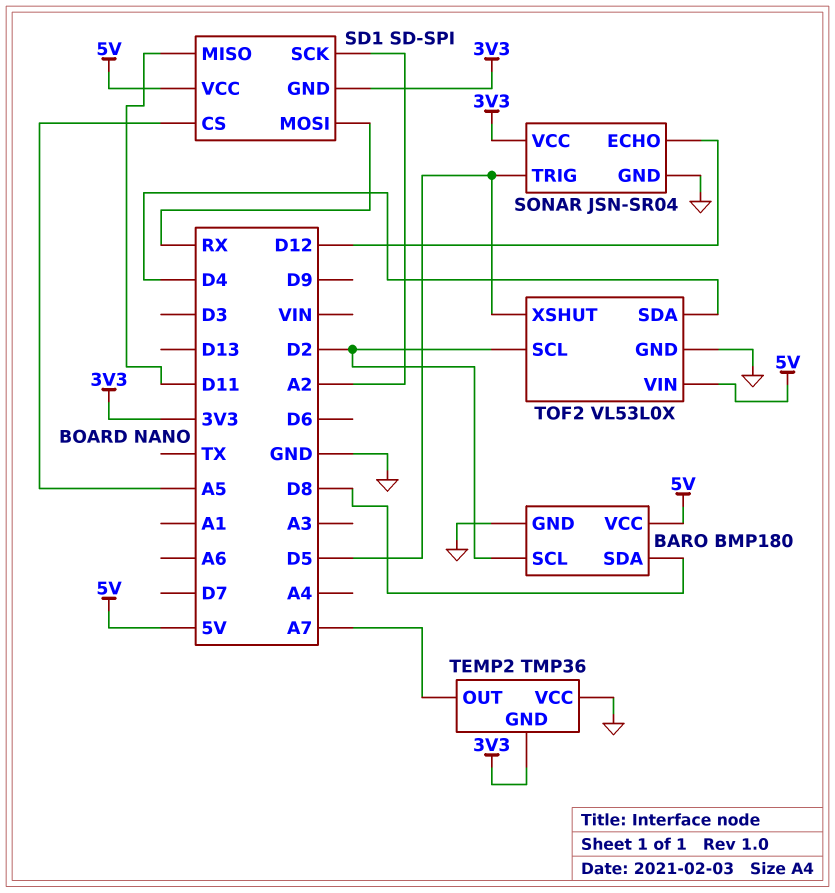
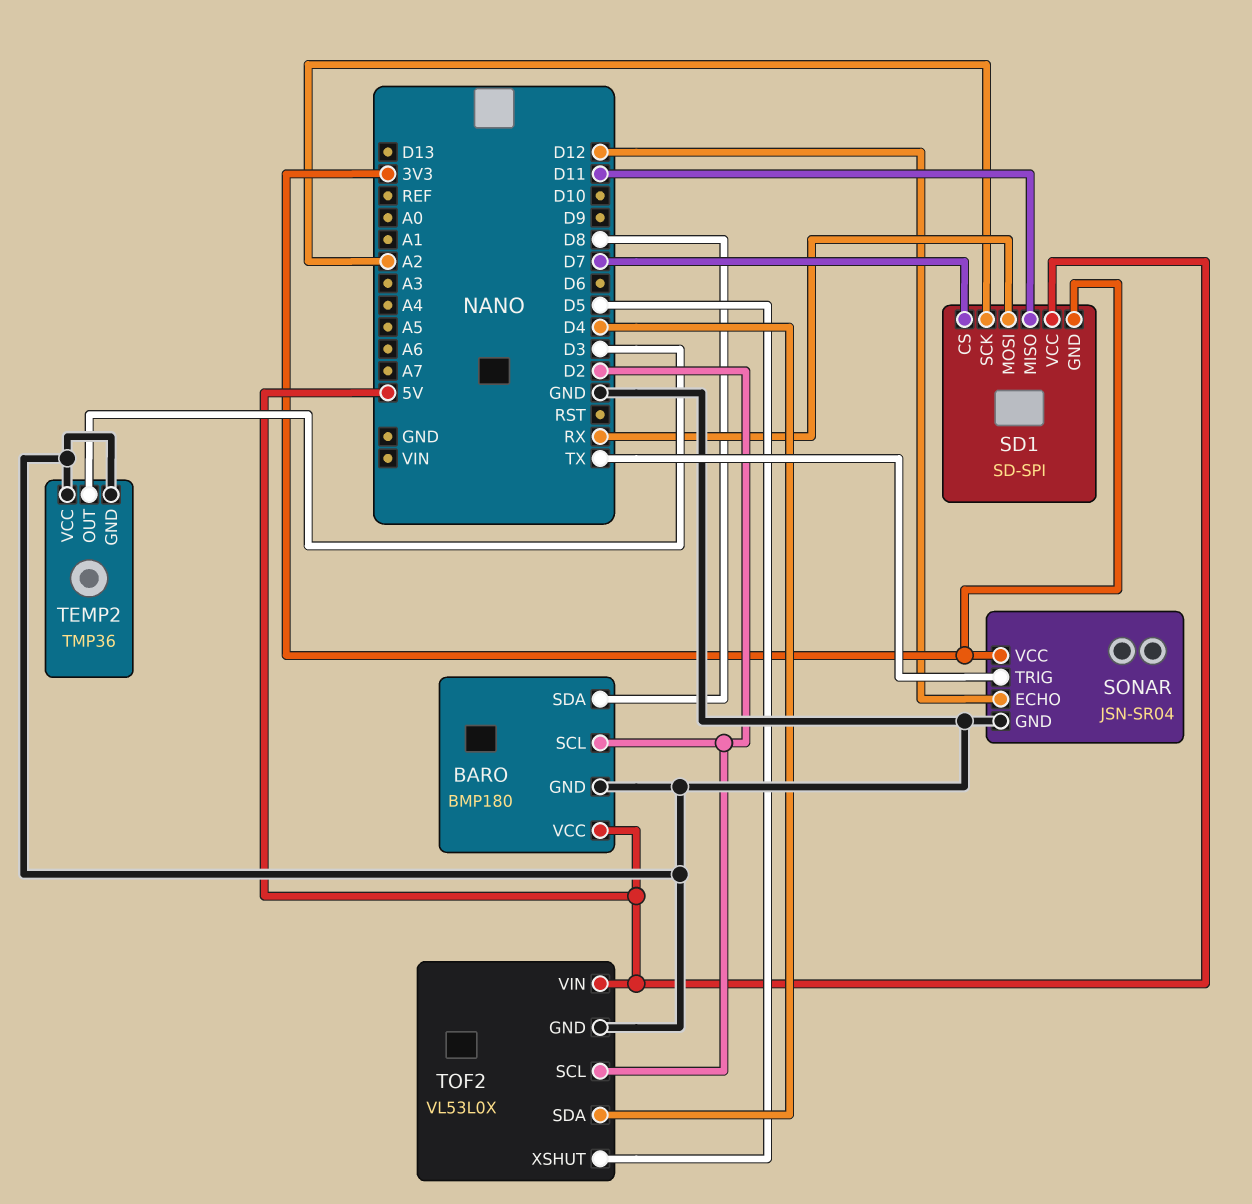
SD1 pin CS: A5 -> D7
SONAR pin TRIG: D5 -> TX
TEMP2 pin GND: 3V3 -> GND
TEMP2 pin OUT: A7 -> D3

